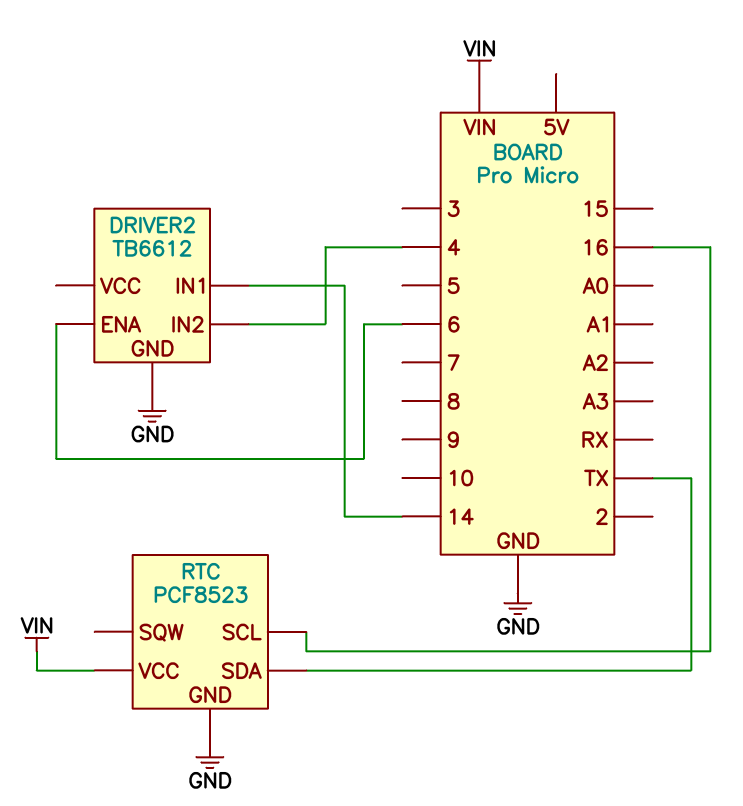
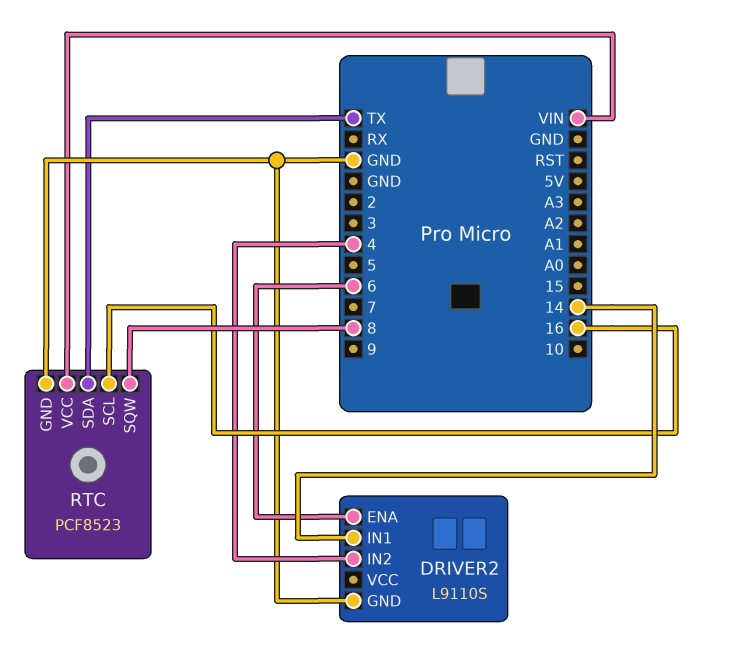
DRIVER2: TB6612 -> L9110S
RTC pin SQW: none -> 8

